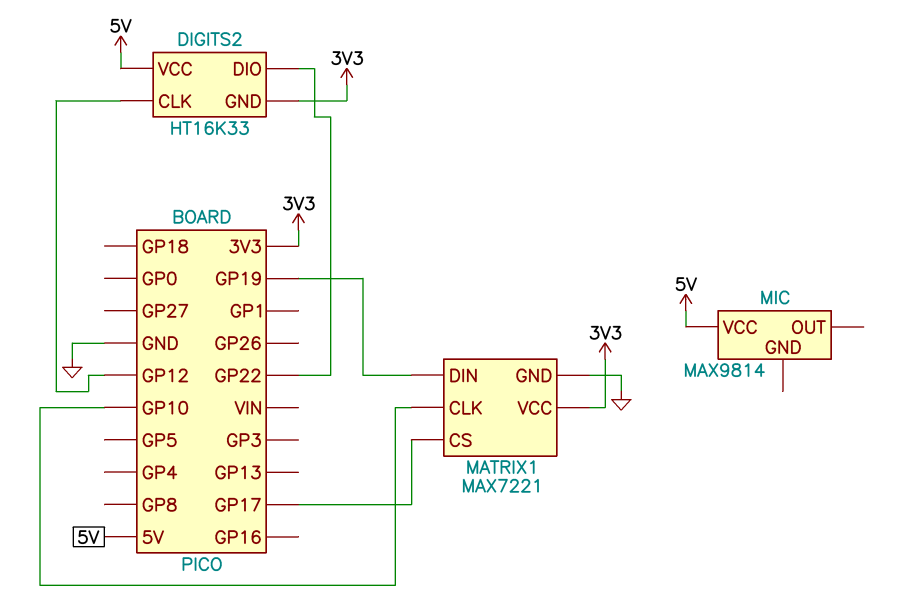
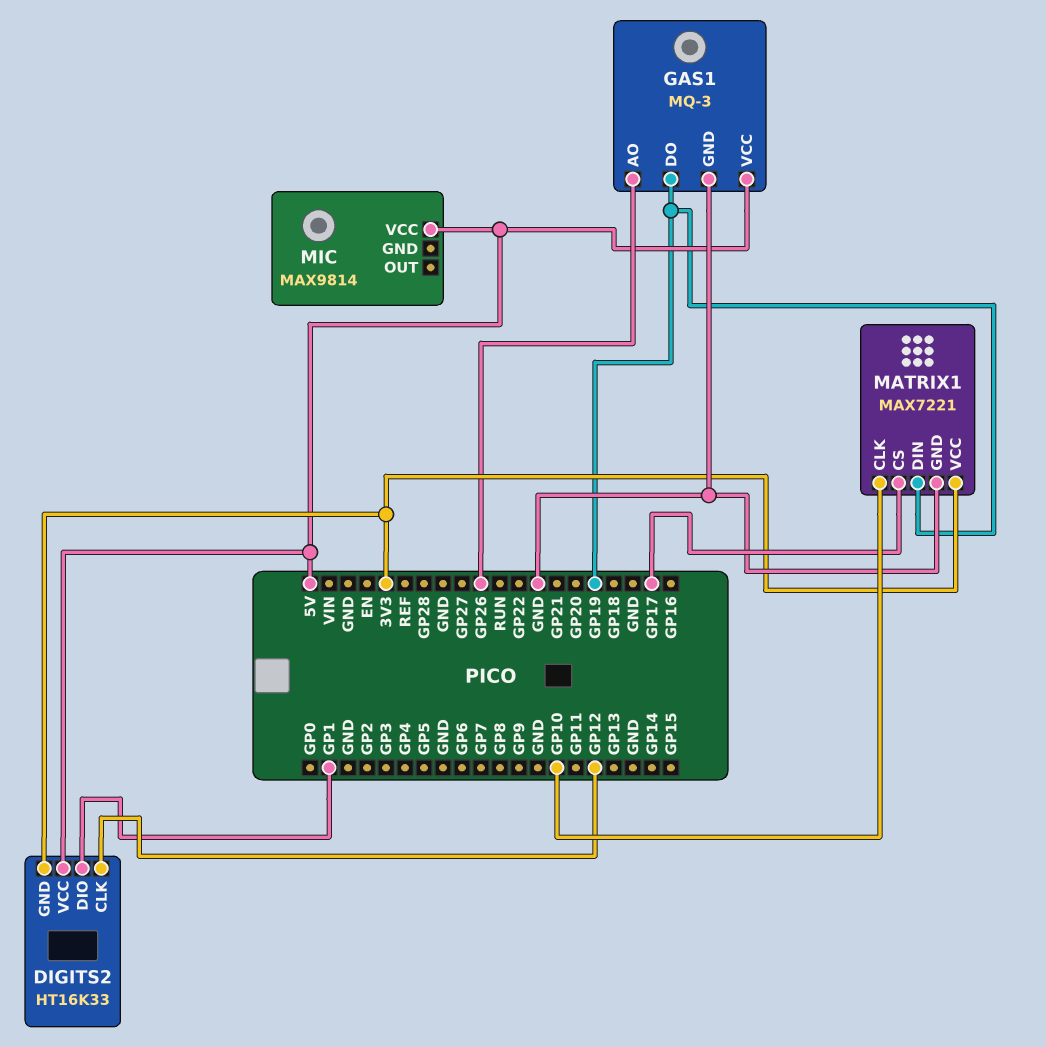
DIGITS2 pin DIO: GP22 -> GP1
GAS1: none -> MQ-3
GAS1 pin AO: none -> GP26
GAS1 pin DO: none -> GP19
GAS1 pin GND: none -> GND
GAS1 pin VCC: none -> 5V

